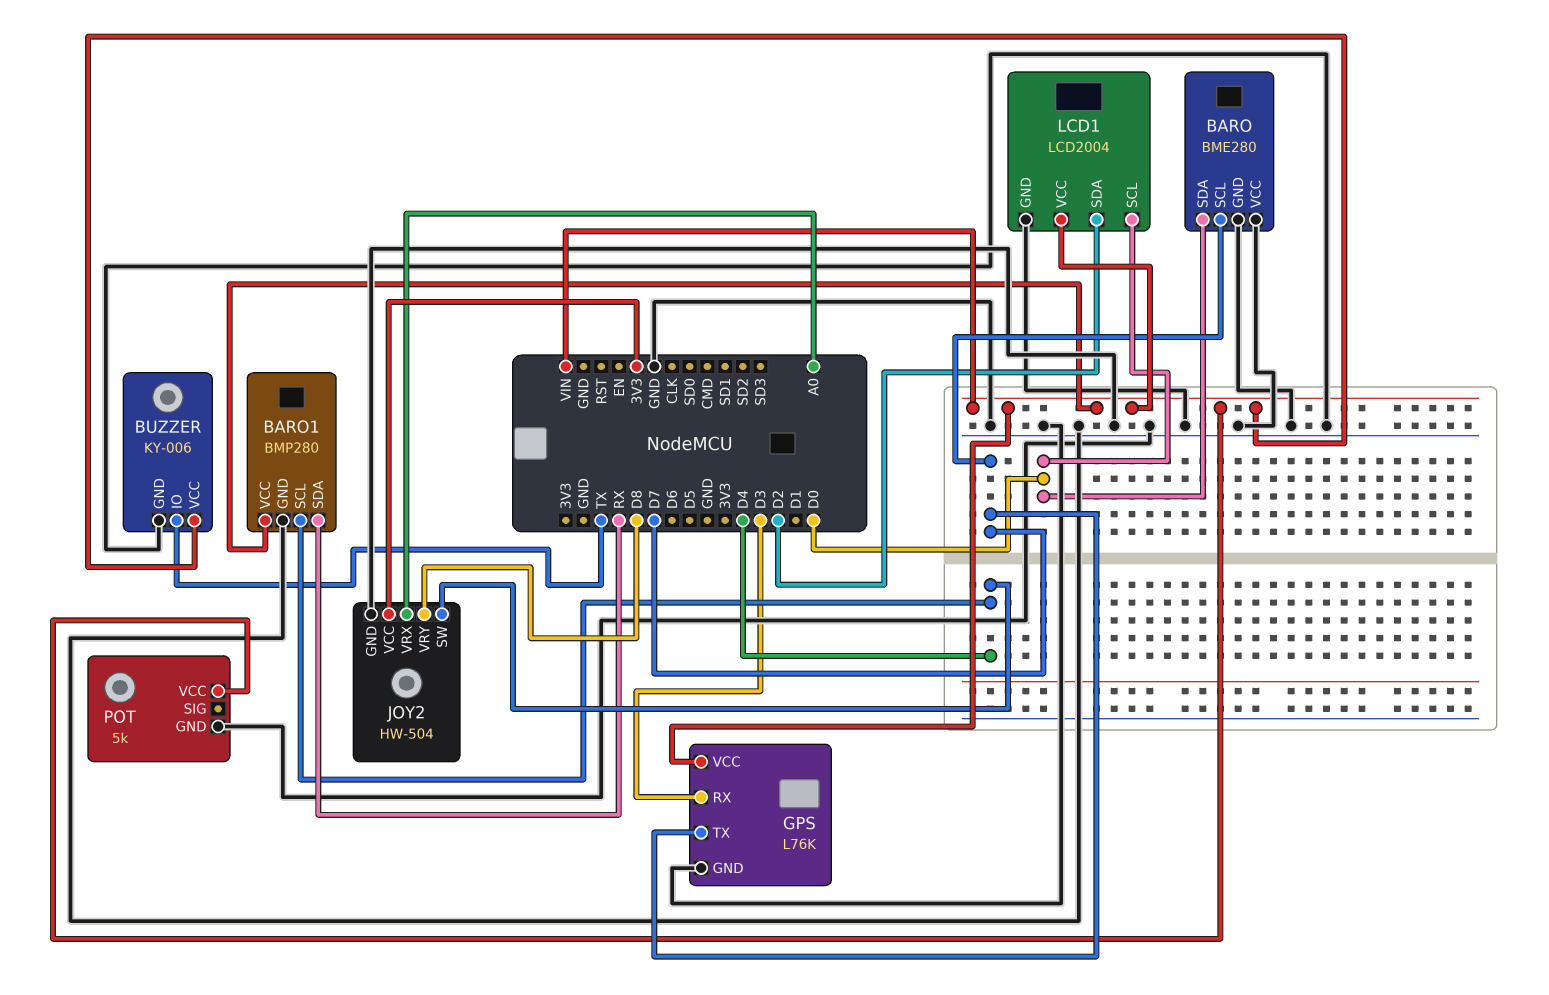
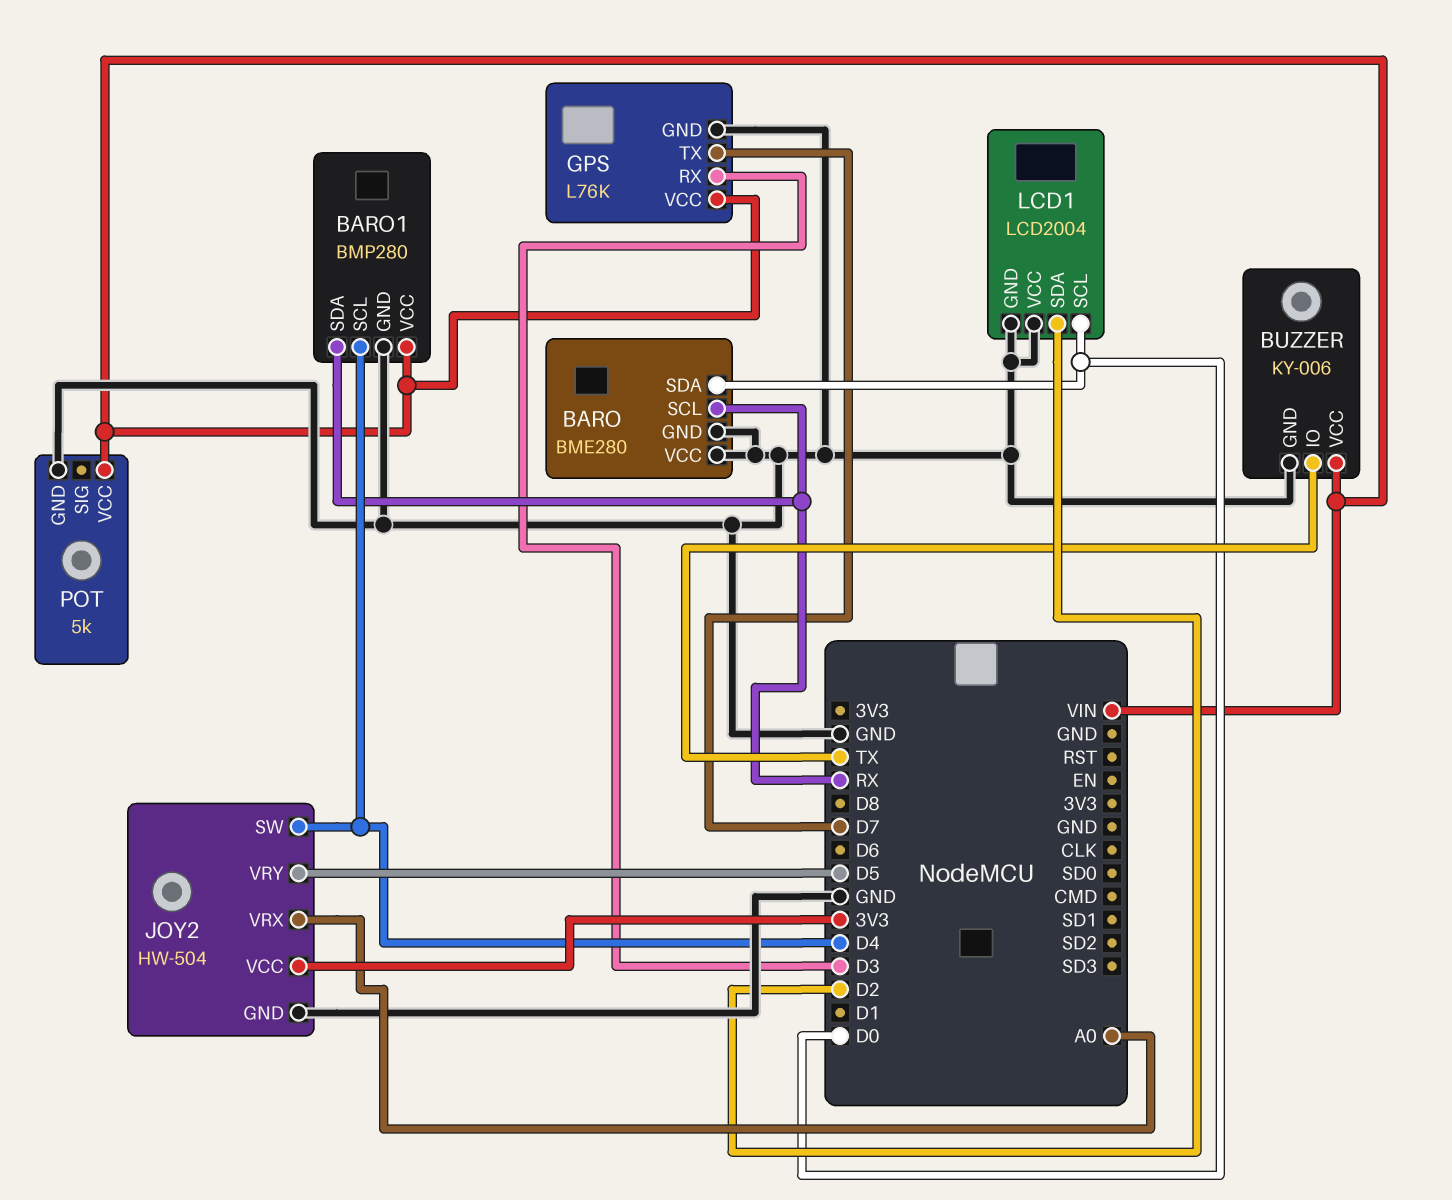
BARO pin SCL: D7 -> RX
JOY2 pin VRY: D8 -> D5
LCD1 pin VCC: VIN -> GND

